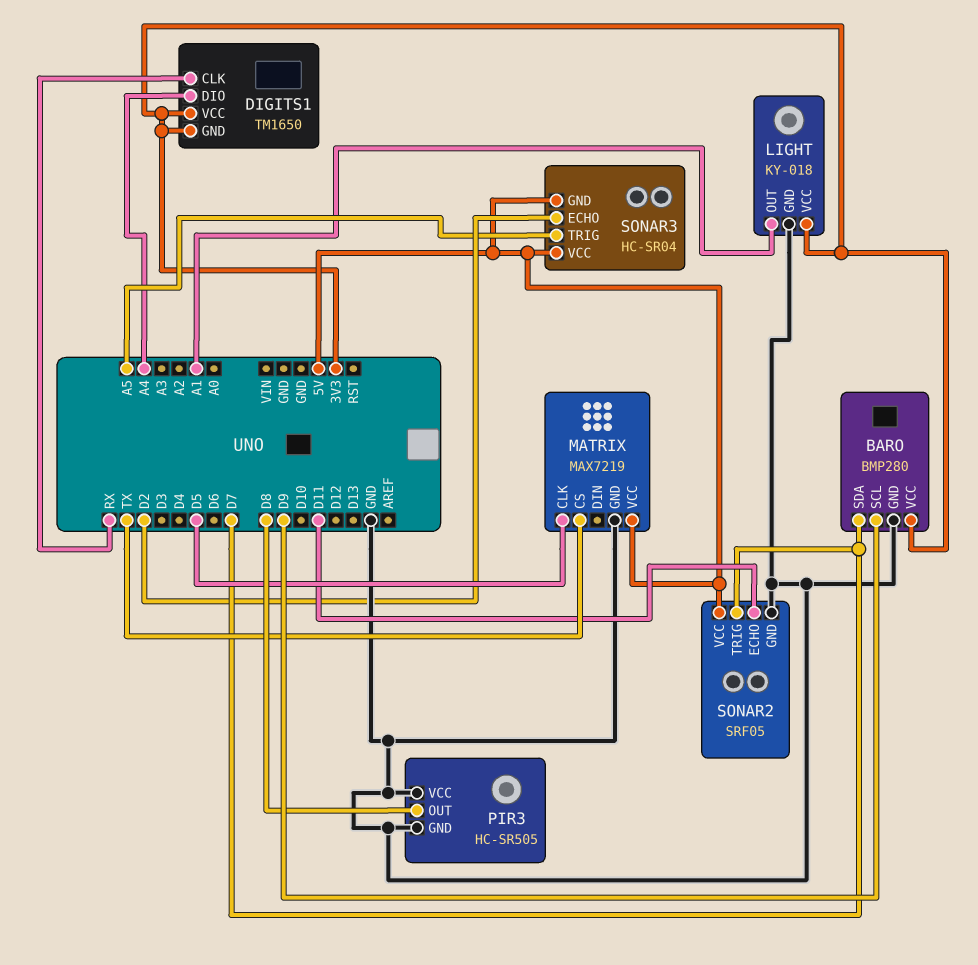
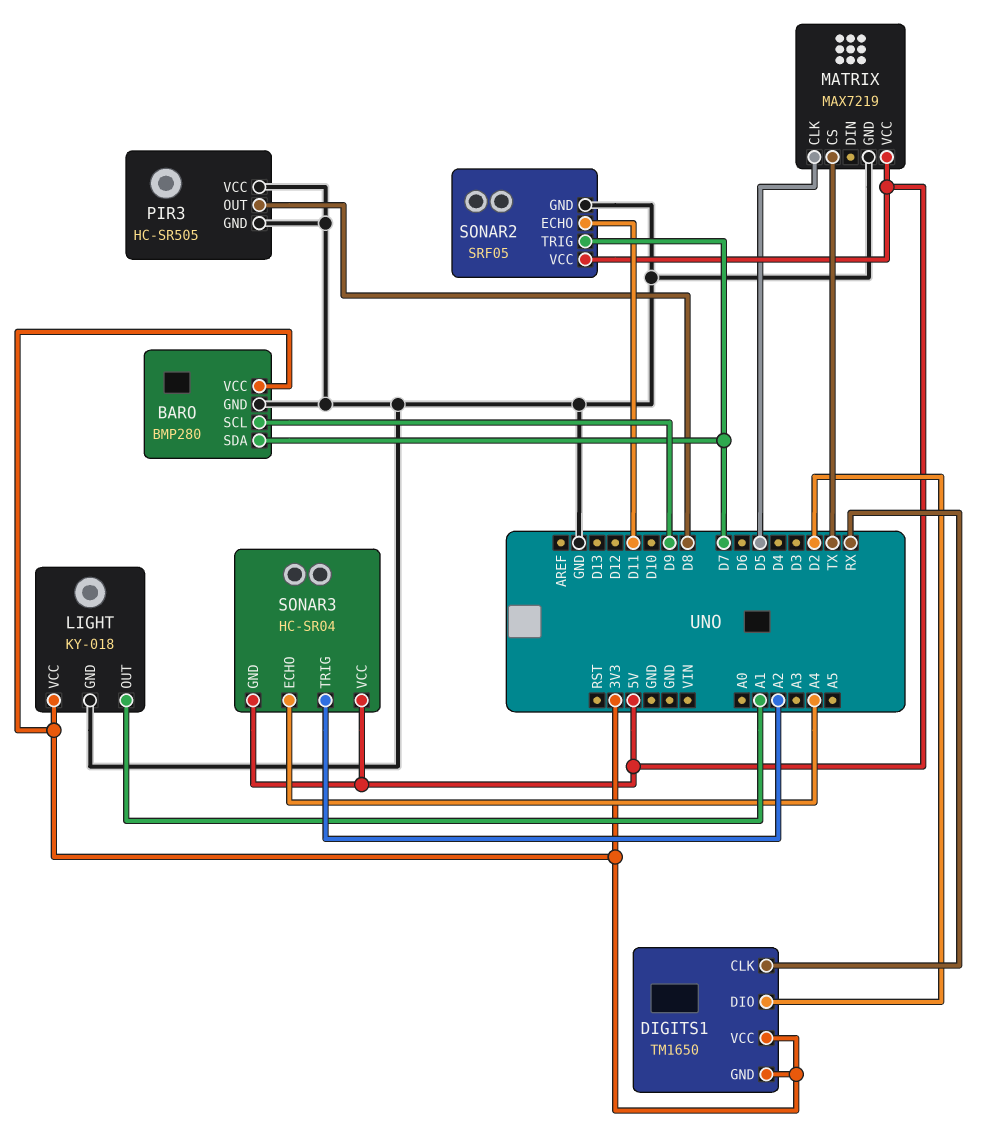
DIGITS1 pin DIO: A4 -> D2
SONAR3 pin ECHO: D2 -> A4
SONAR3 pin TRIG: A5 -> A2

